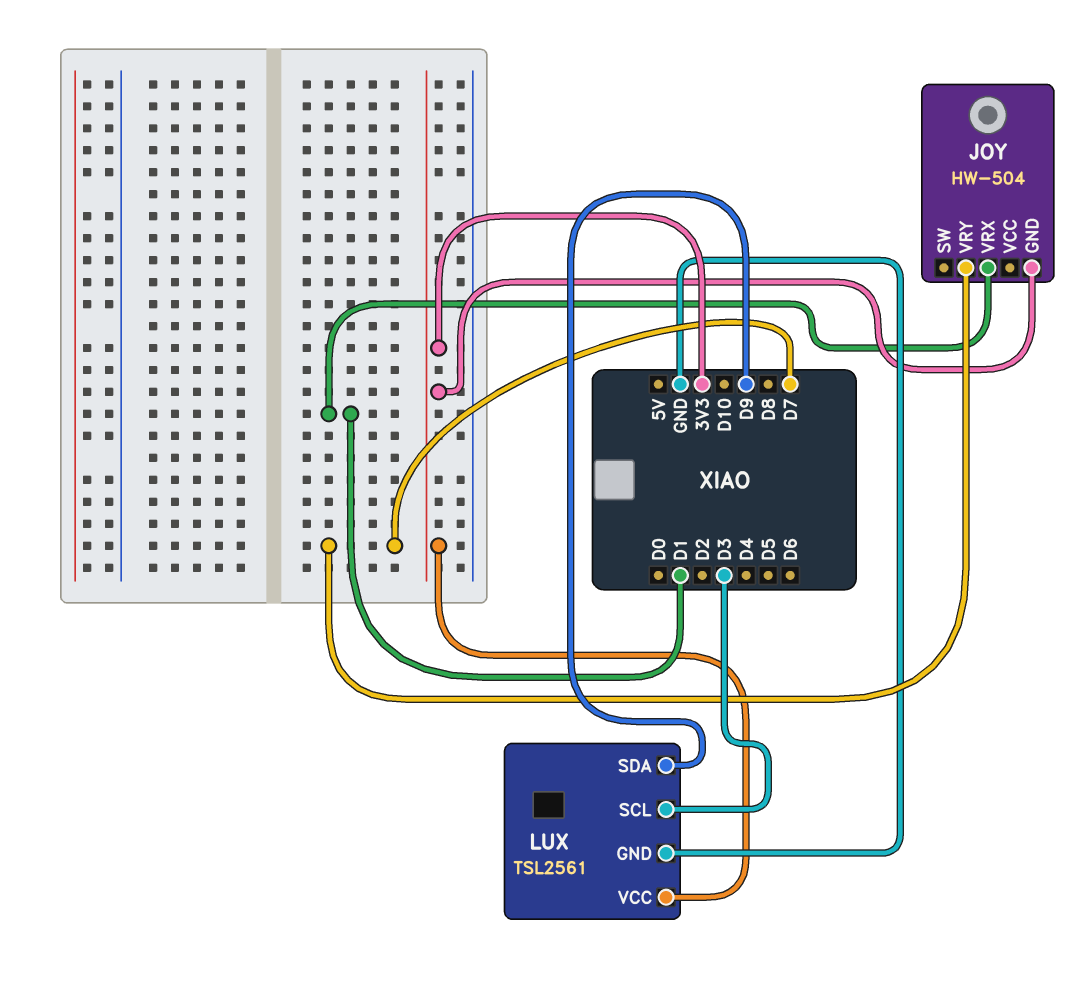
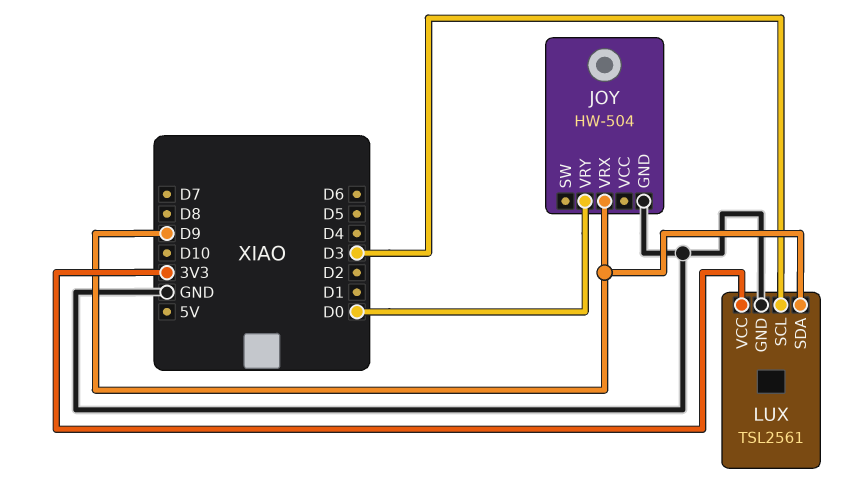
JOY pin GND: 3V3 -> GND
JOY pin VRX: D1 -> D9
JOY pin VRY: D7 -> D0

